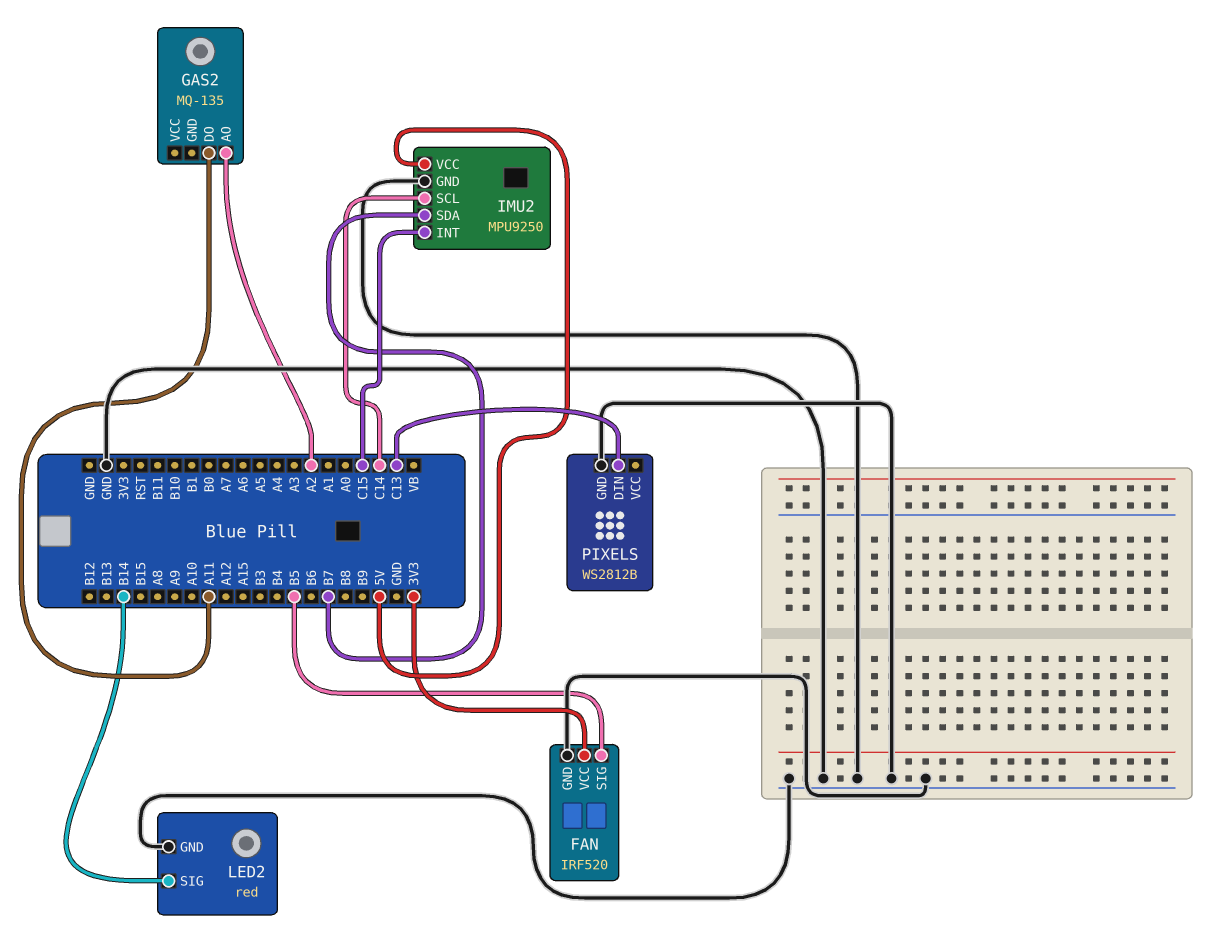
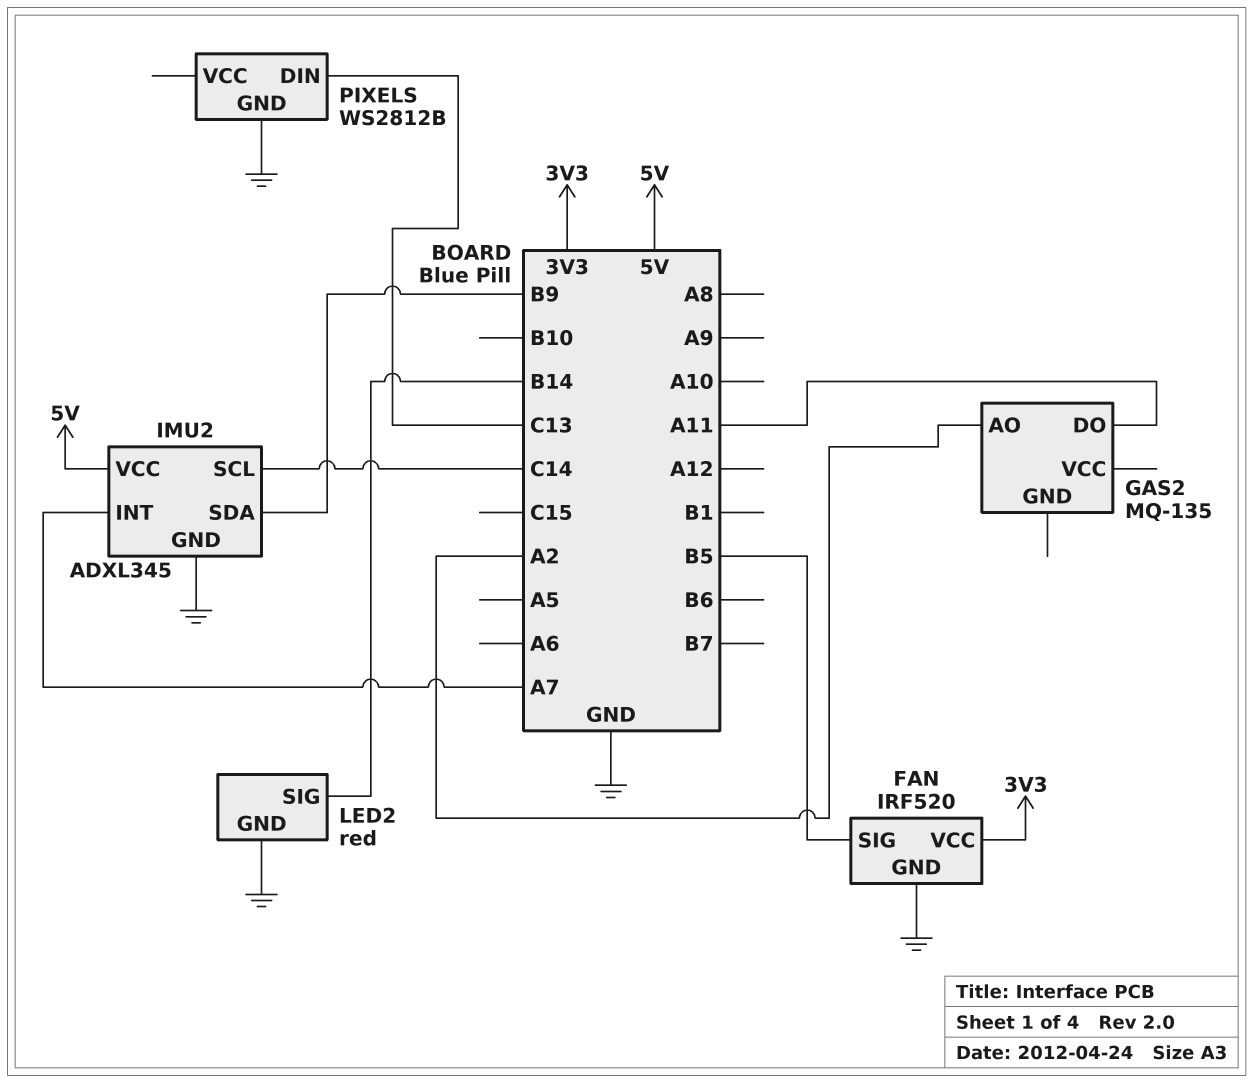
IMU2: MPU9250 -> ADXL345
IMU2 pin INT: C15 -> A7
IMU2 pin SDA: B7 -> B9

